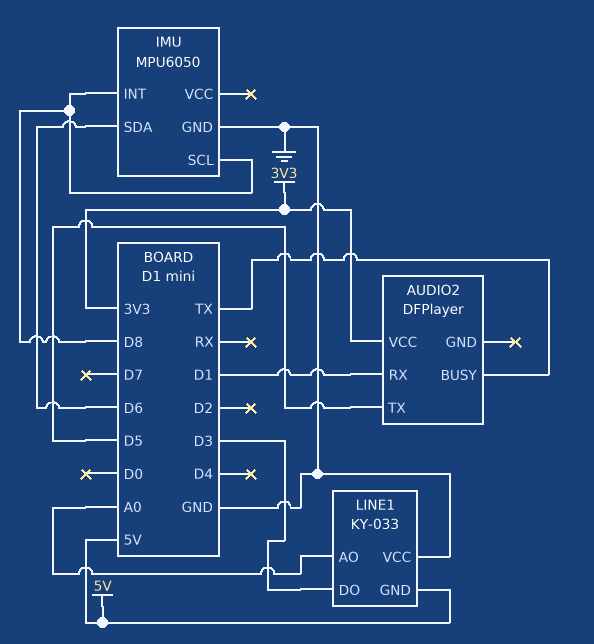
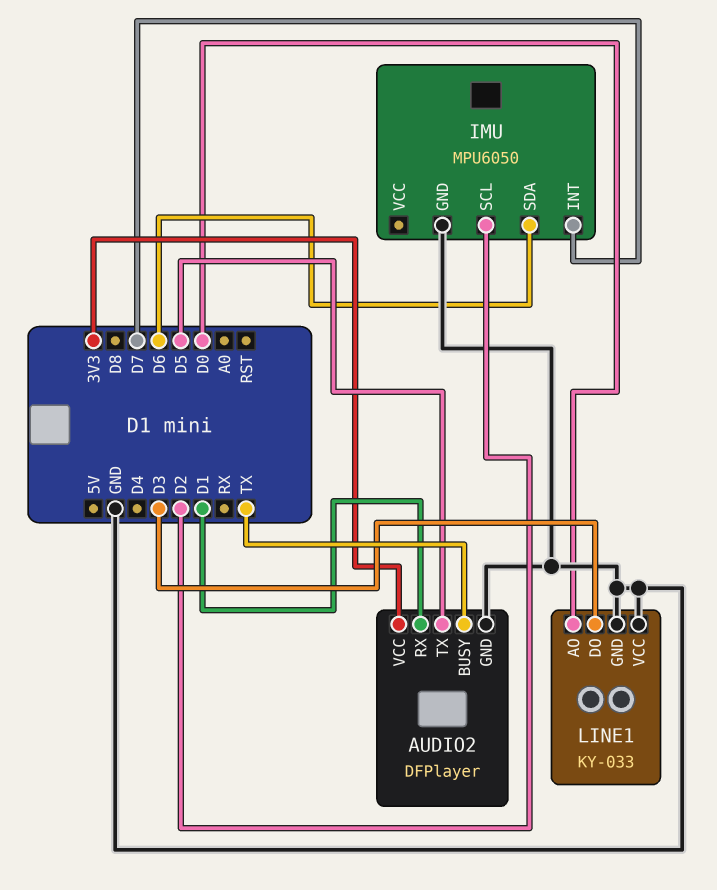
AUDIO2 pin GND: none -> GND
IMU pin INT: D8 -> D7
IMU pin SCL: D8 -> D2
LINE1 pin AO: A0 -> D0
LINE1 pin GND: 5V -> GND

